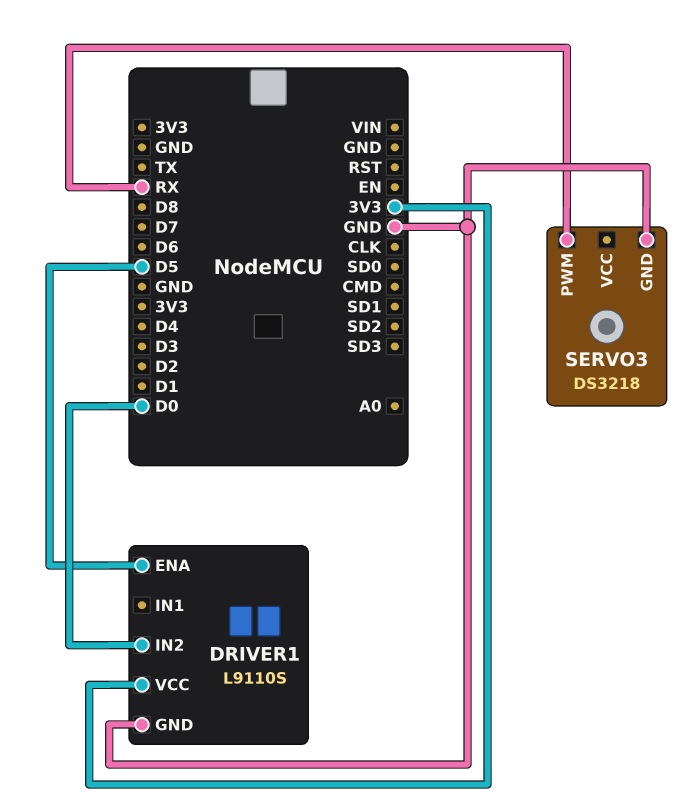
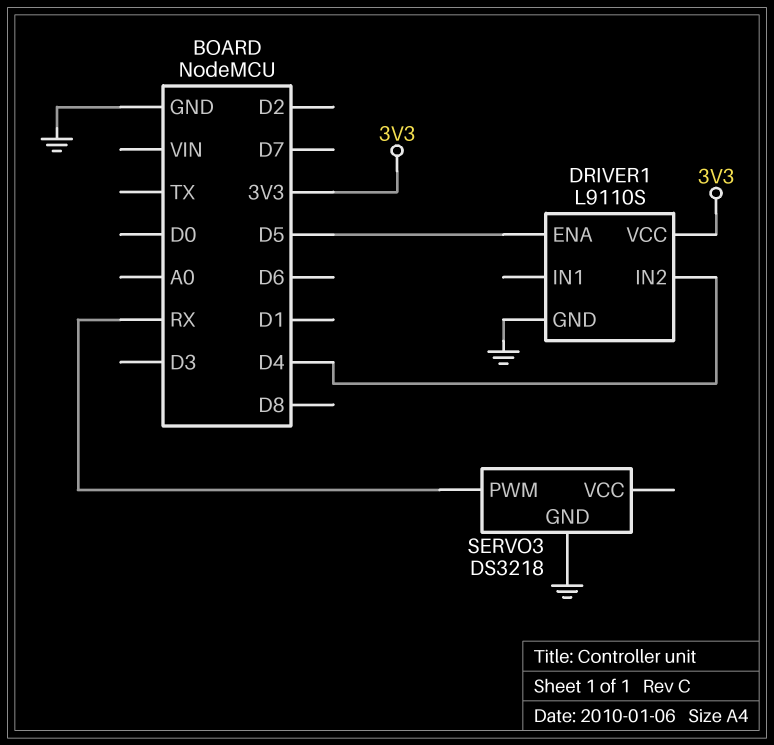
DRIVER1 pin IN2: D0 -> D4

